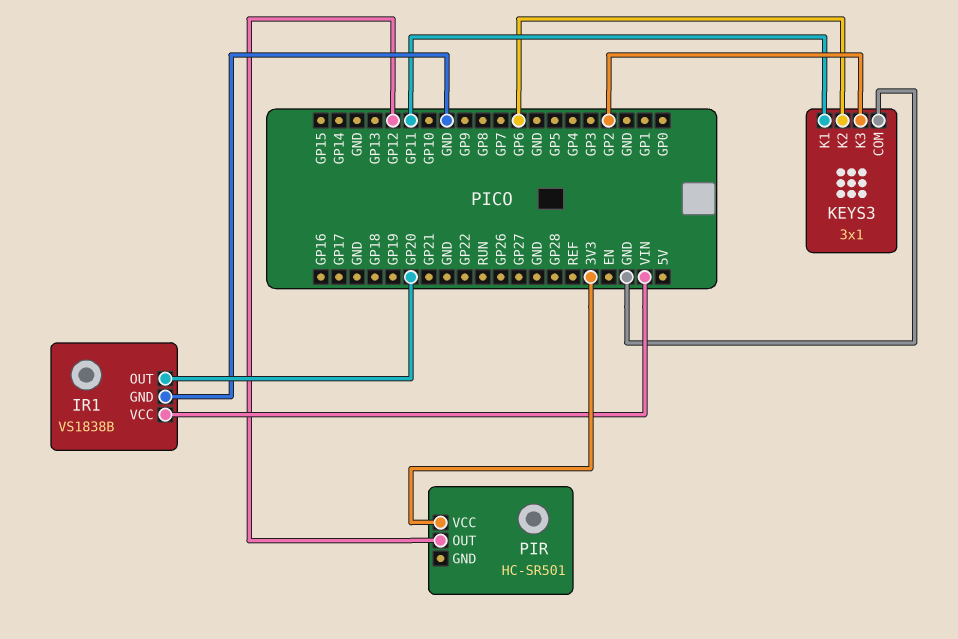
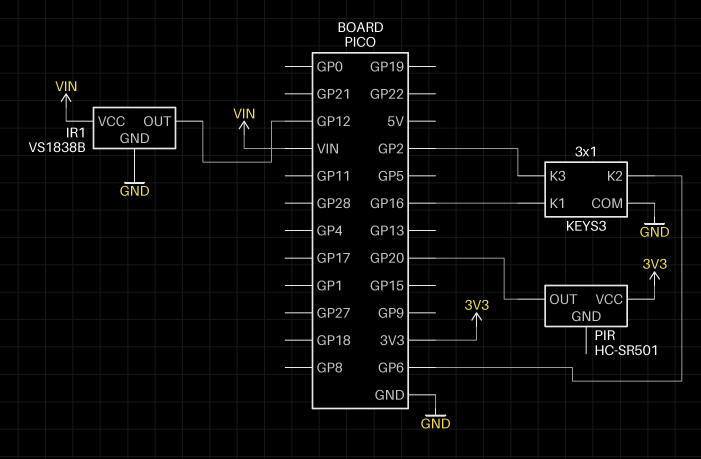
IR1 pin OUT: GP20 -> GP12
KEYS3 pin K1: GP11 -> GP16
PIR pin OUT: GP12 -> GP20

